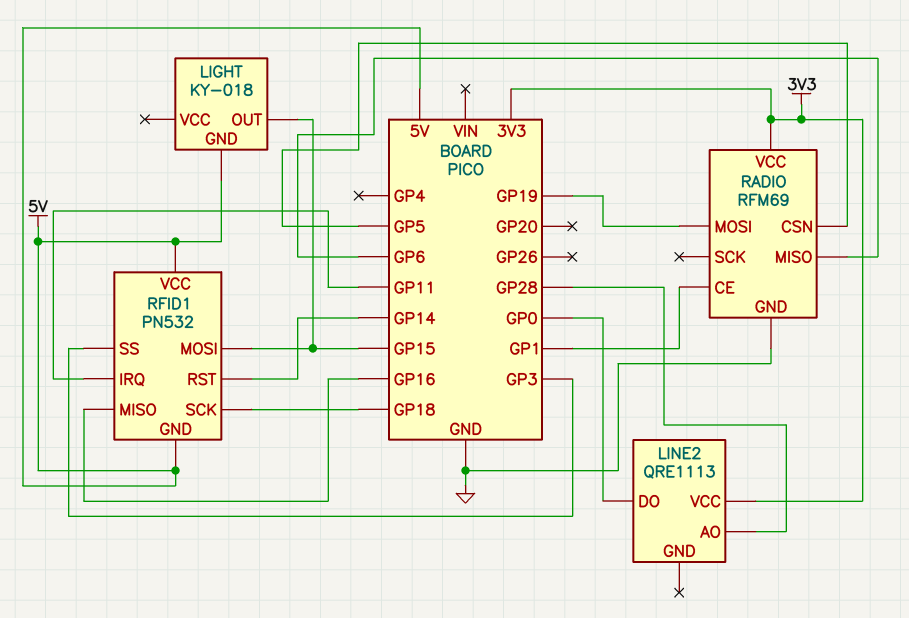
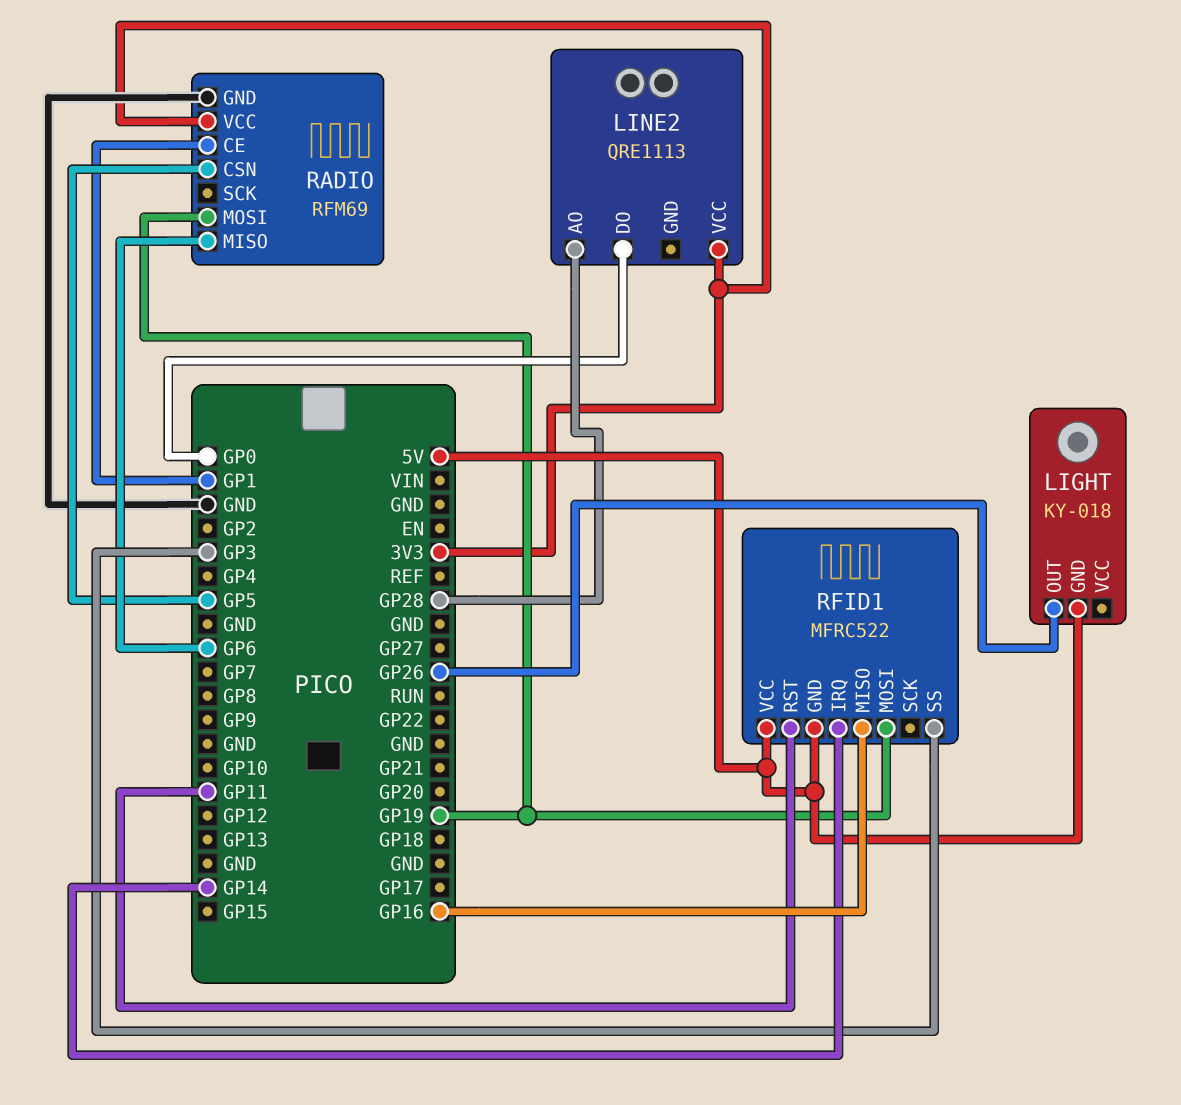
LIGHT pin OUT: GP15 -> GP26
RFID1: PN532 -> MFRC522
RFID1 pin IRQ: GP11 -> GP14
RFID1 pin MOSI: GP15 -> GP19
RFID1 pin RST: GP14 -> GP11
RFID1 pin SCK: GP18 -> none

